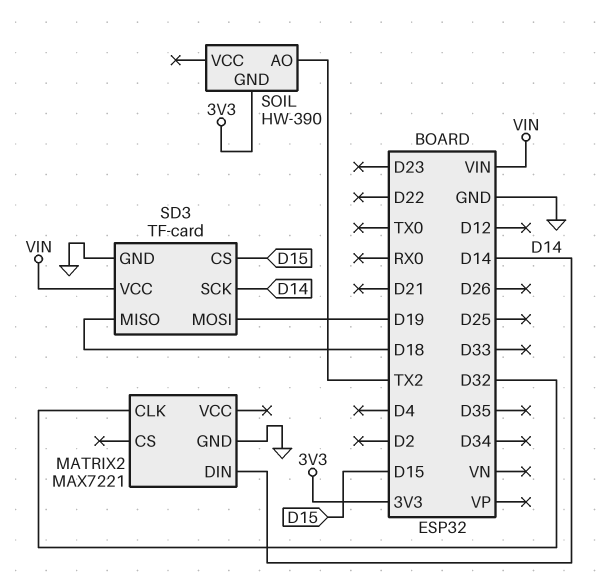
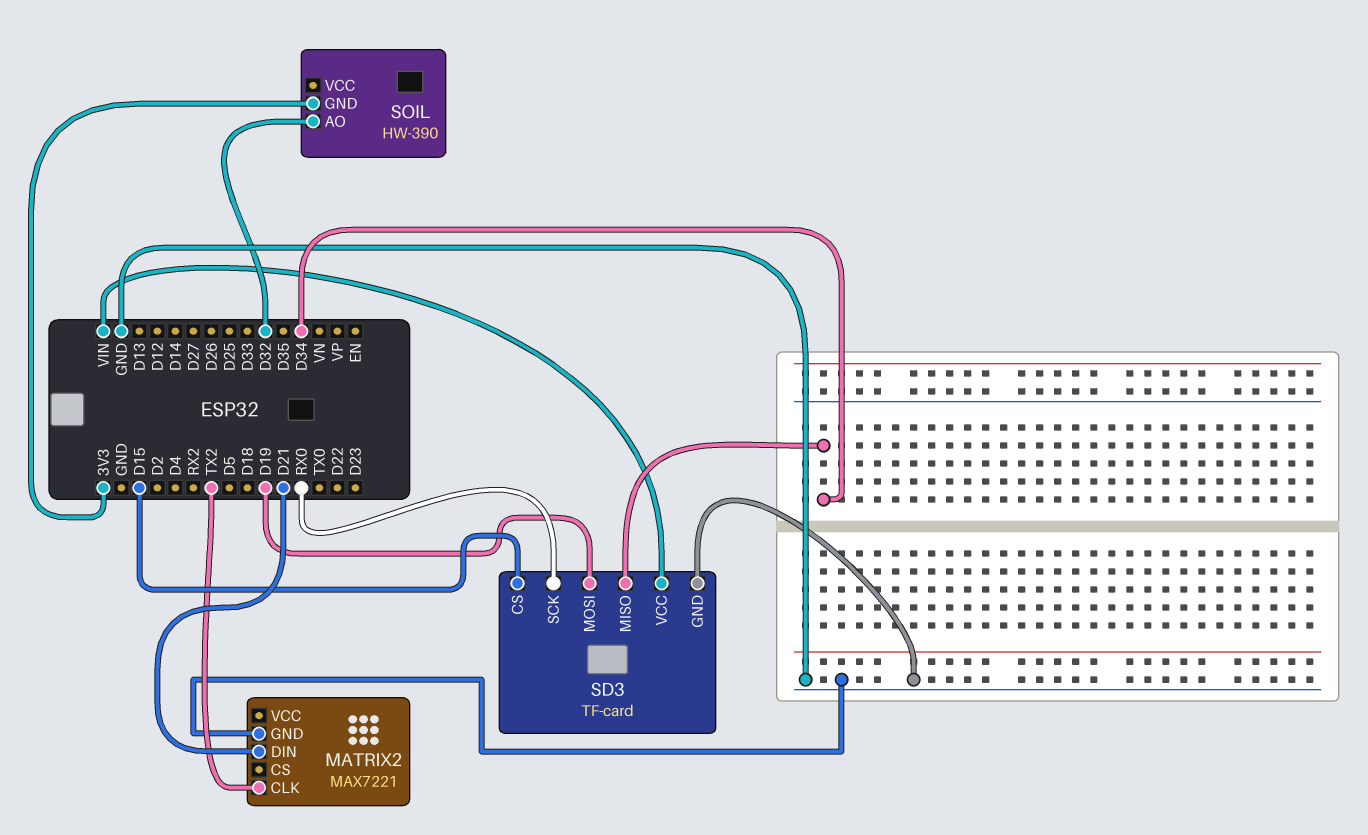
MATRIX2 pin CLK: D32 -> TX2
MATRIX2 pin DIN: D14 -> D21
SD3 pin MISO: D18 -> D34
SD3 pin SCK: D14 -> RX0
SOIL pin AO: TX2 -> D32

